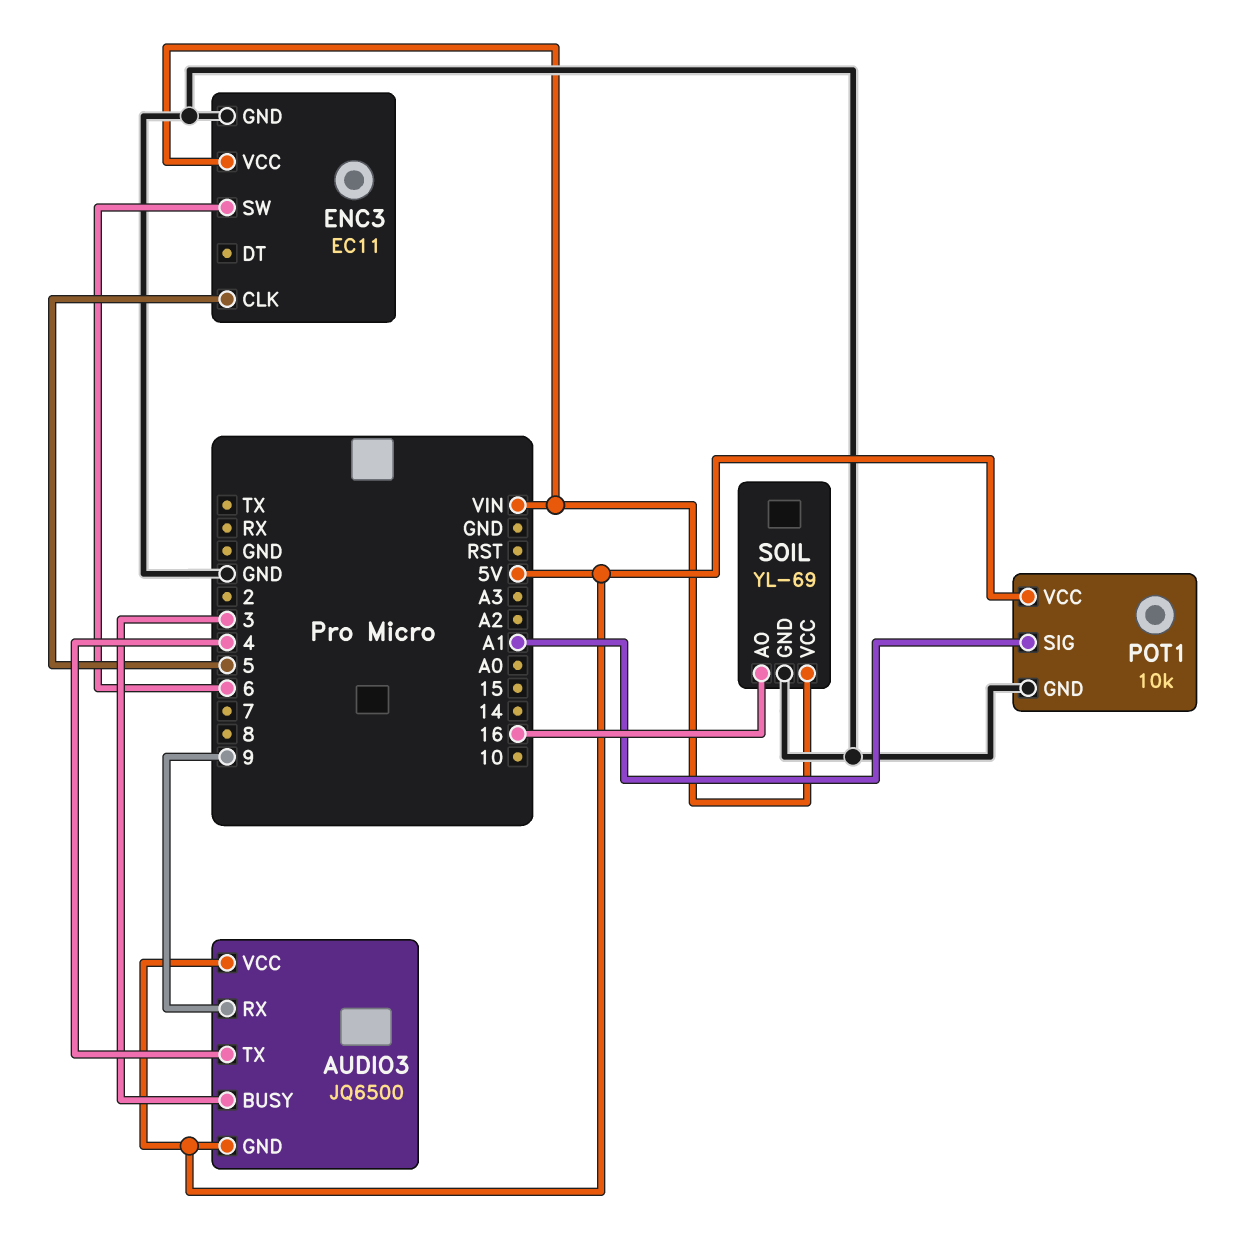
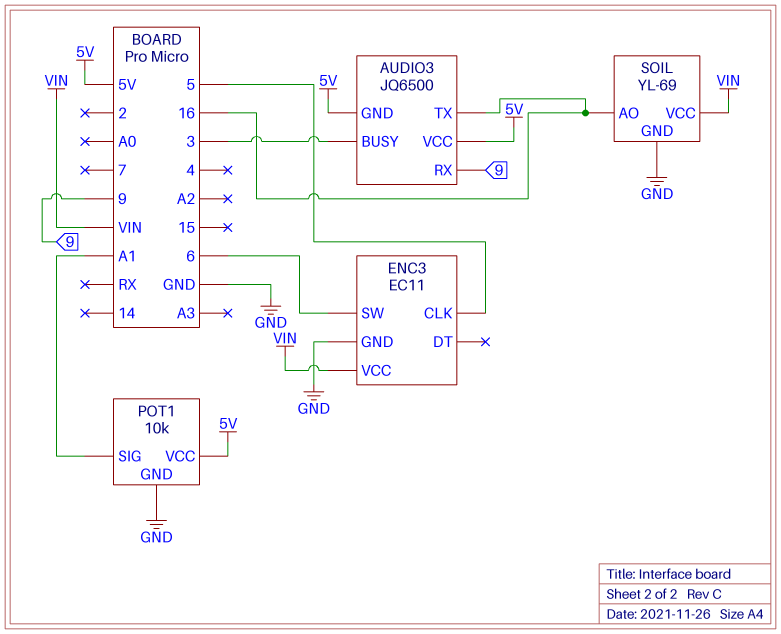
AUDIO3 pin TX: 4 -> 16

